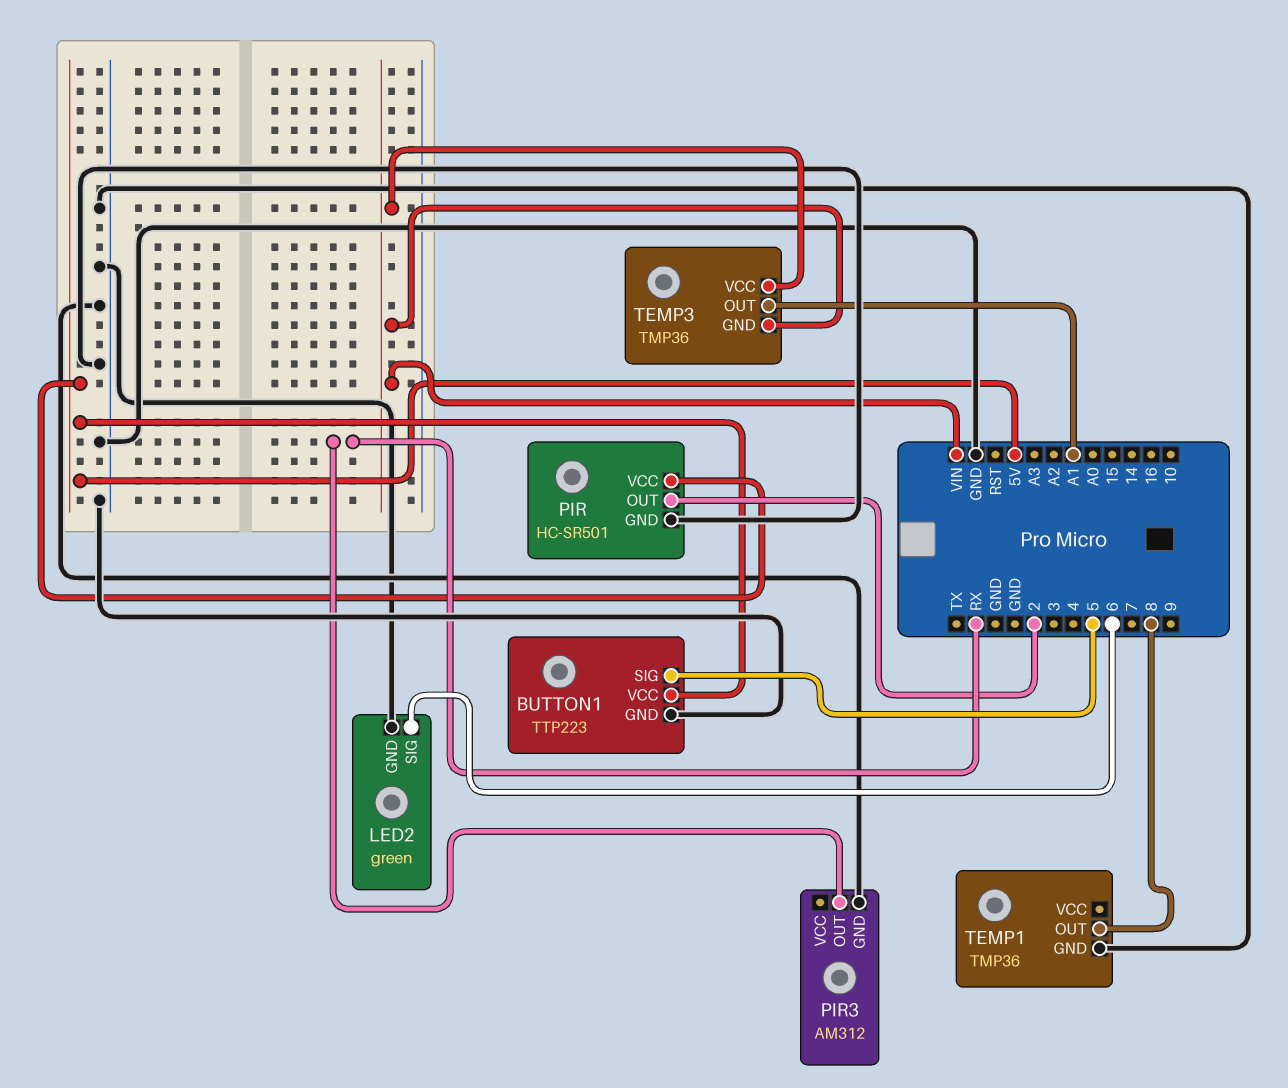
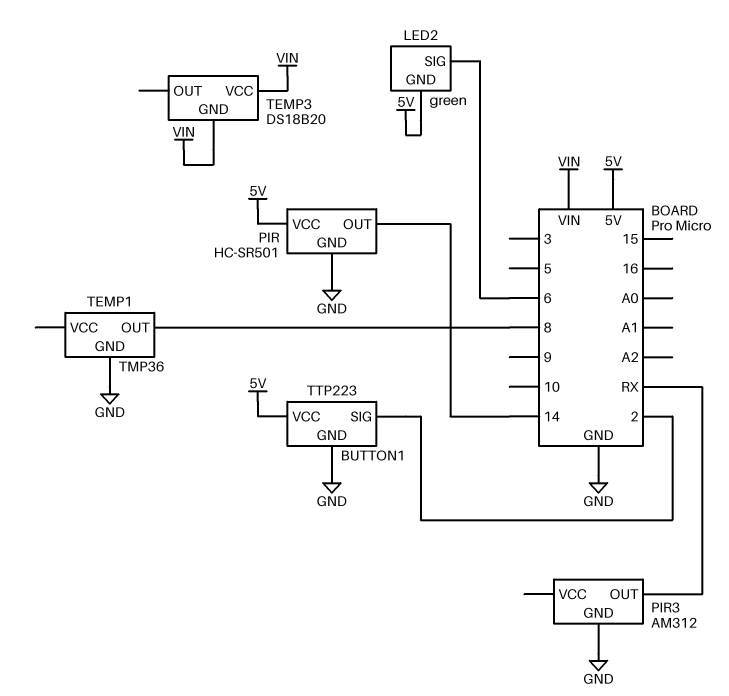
BUTTON1 pin SIG: 5 -> 2
LED2 pin GND: GND -> 5V
PIR pin OUT: 2 -> 14
TEMP3: TMP36 -> DS18B20
TEMP3 pin OUT: A1 -> none

